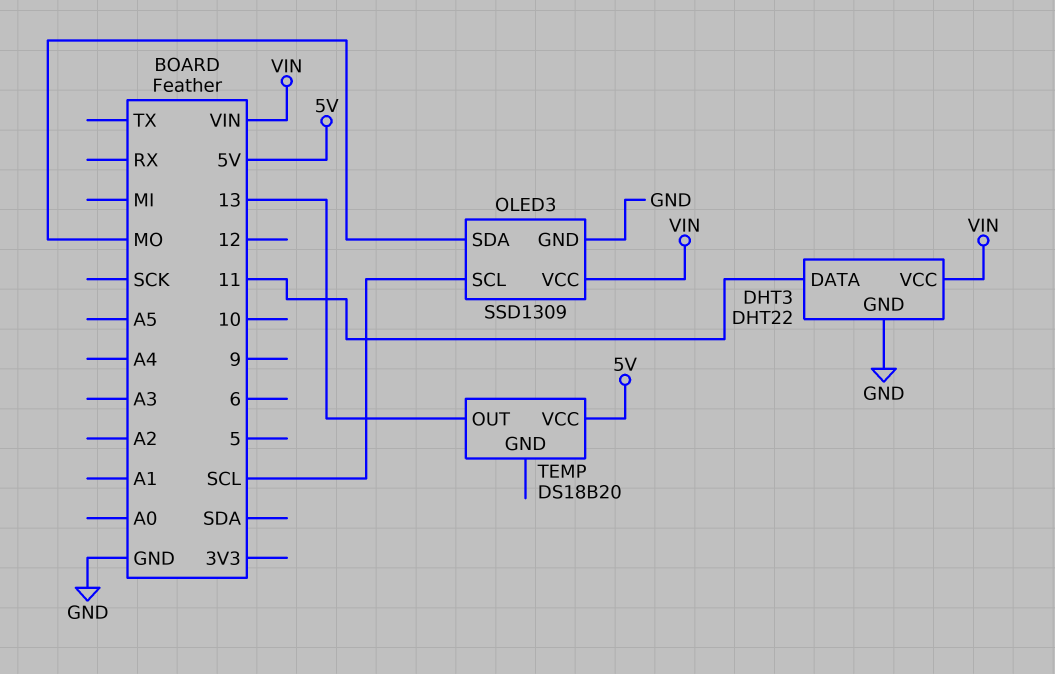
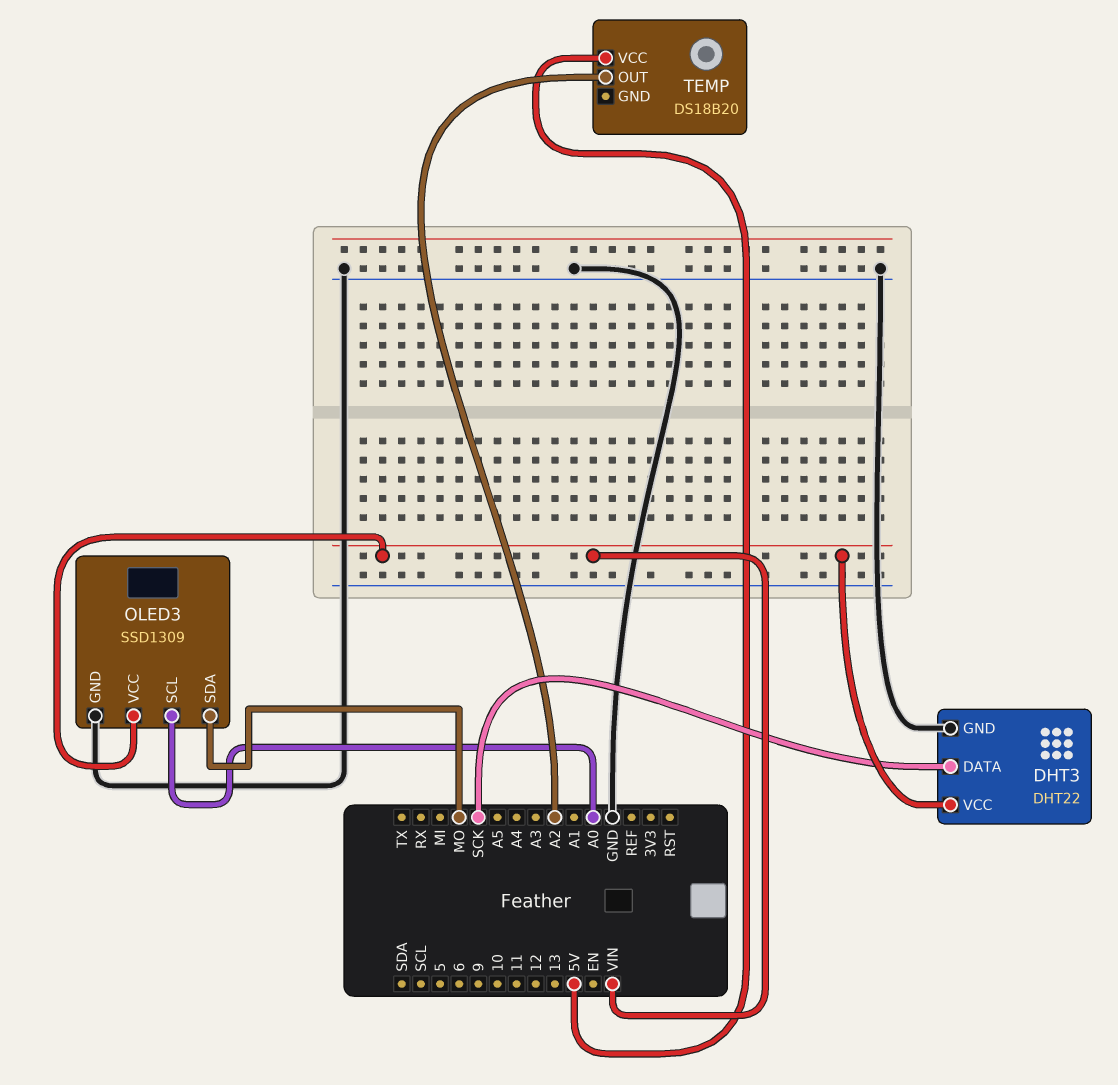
DHT3 pin DATA: 11 -> SCK
OLED3 pin SCL: SCL -> A0
TEMP pin OUT: 13 -> A2

